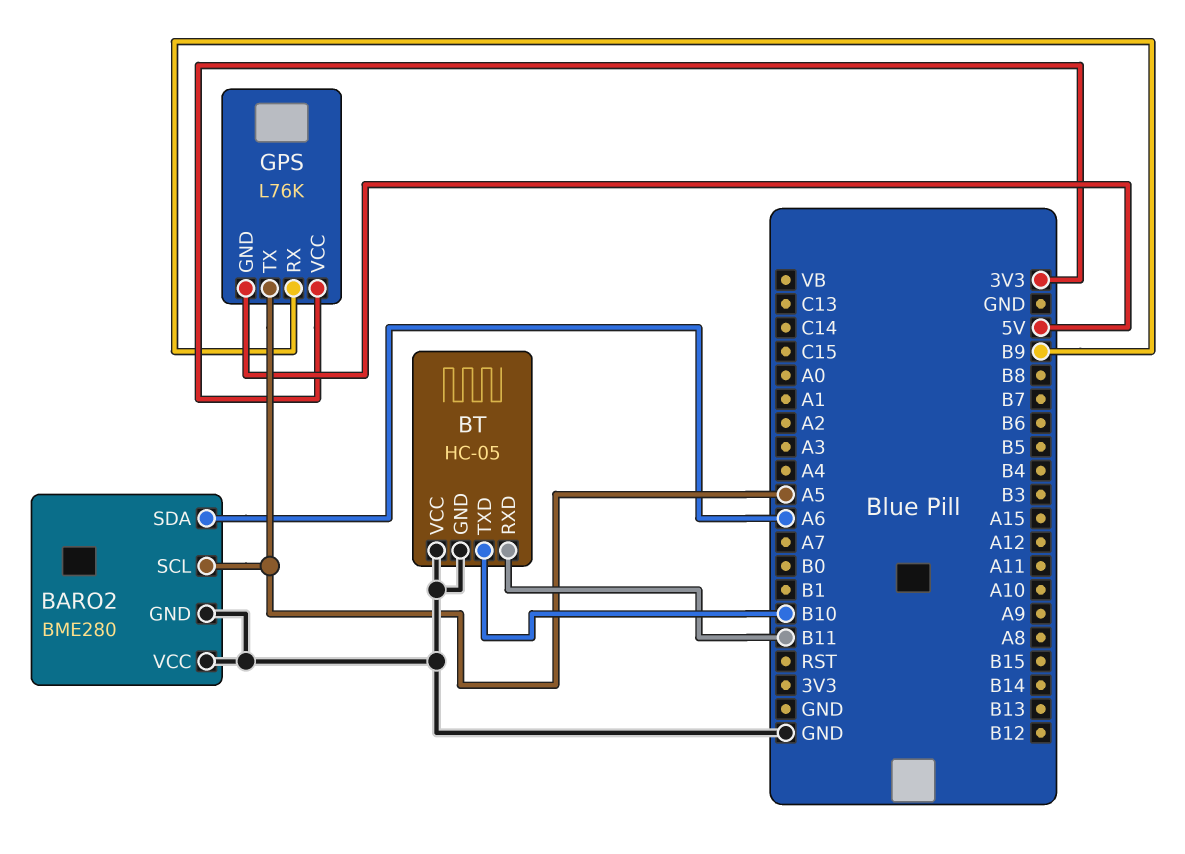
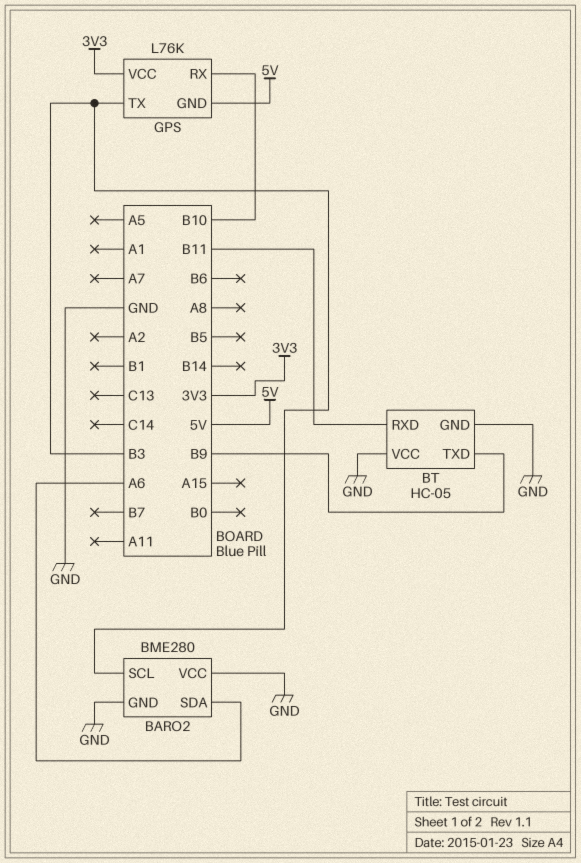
BARO2 pin SCL: A5 -> B3
BT pin TXD: B10 -> B9
GPS pin RX: B9 -> B10
GPS pin TX: A5 -> B3

